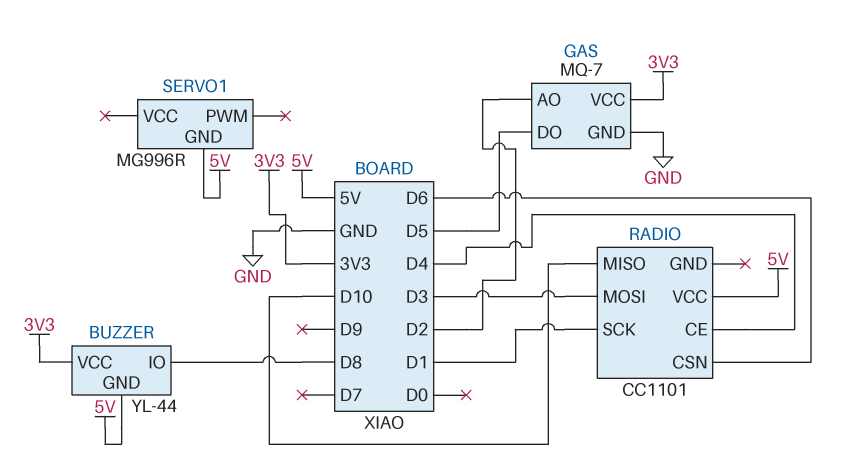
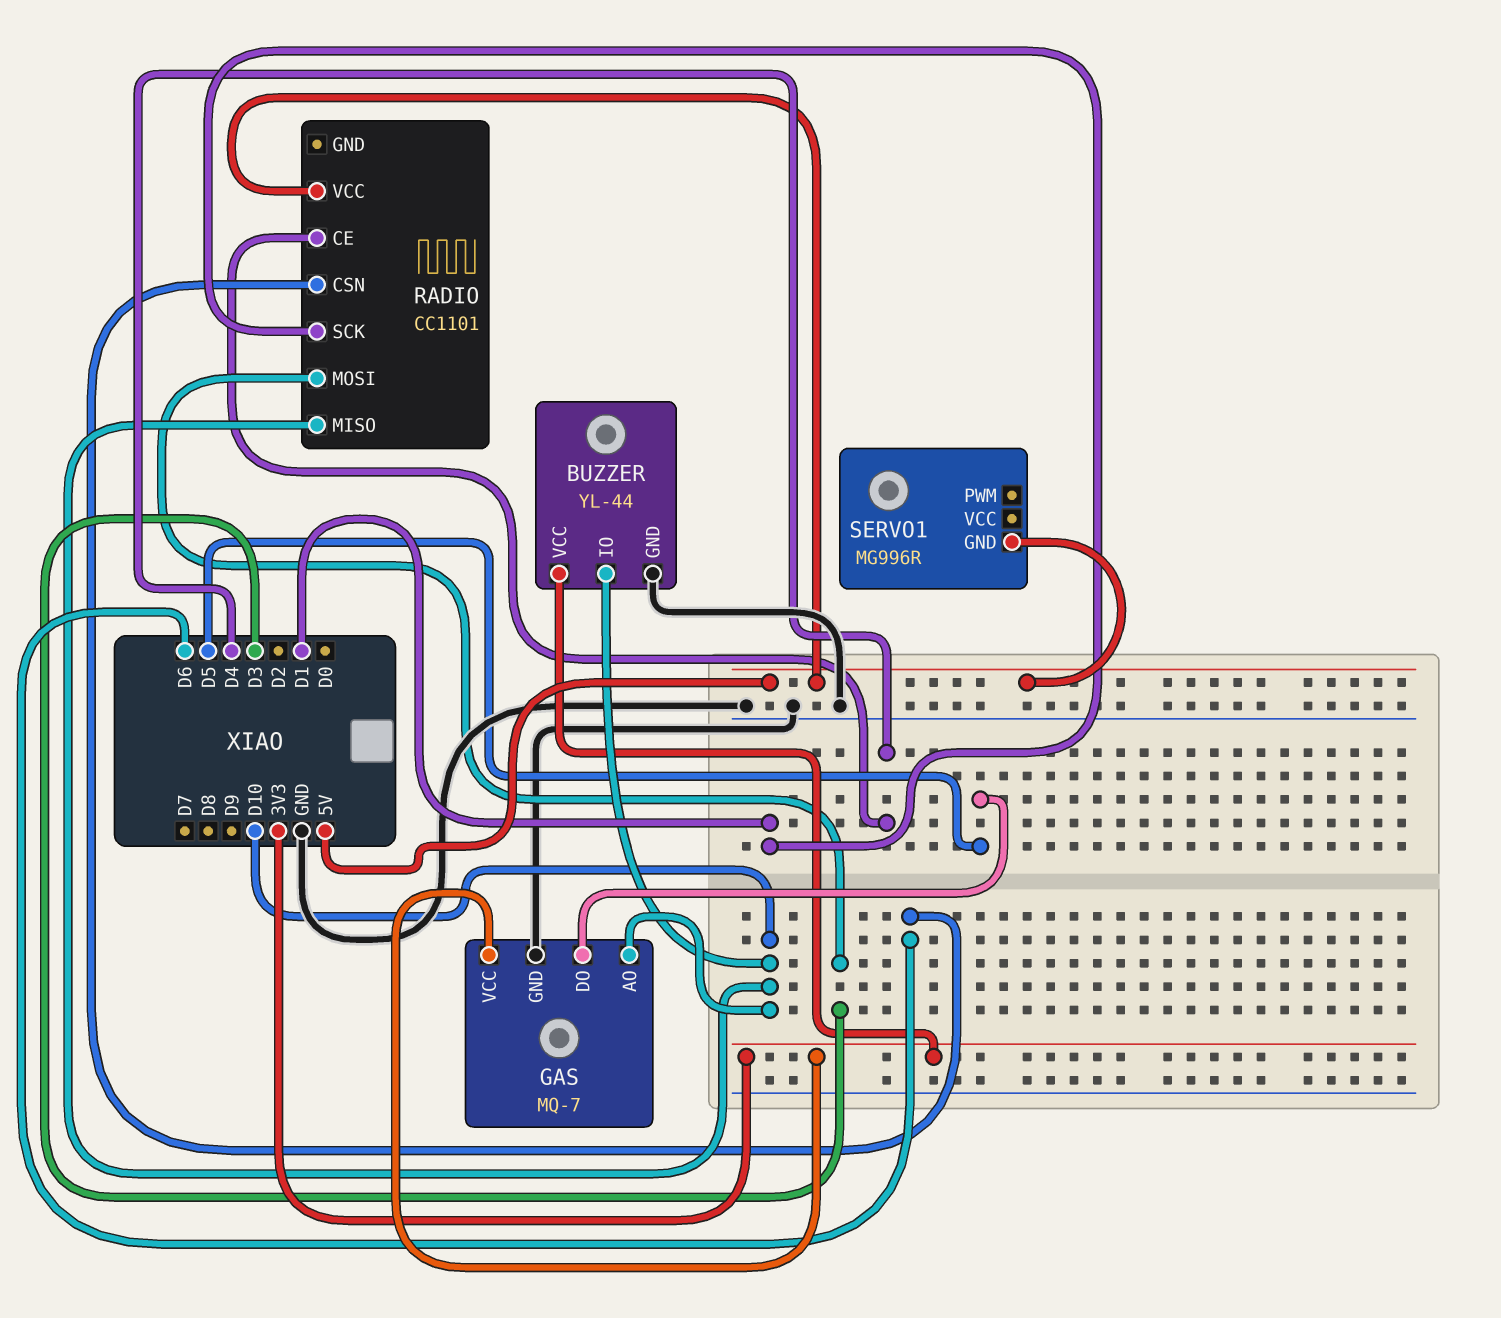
BUZZER pin GND: 5V -> GND
BUZZER pin IO: D8 -> D10
GAS pin AO: D2 -> D10

